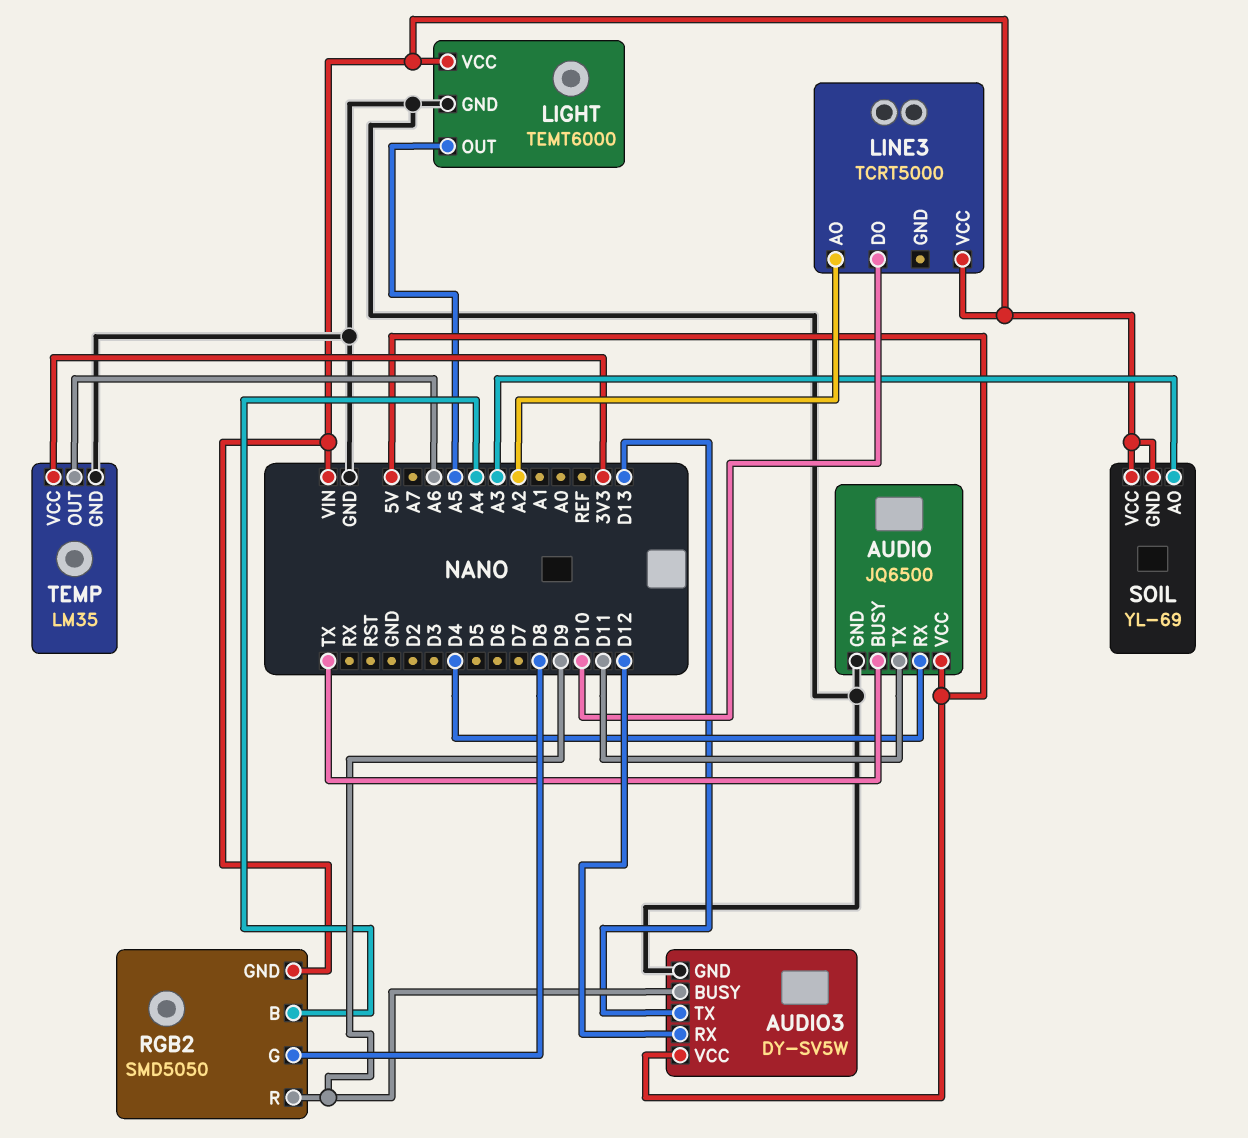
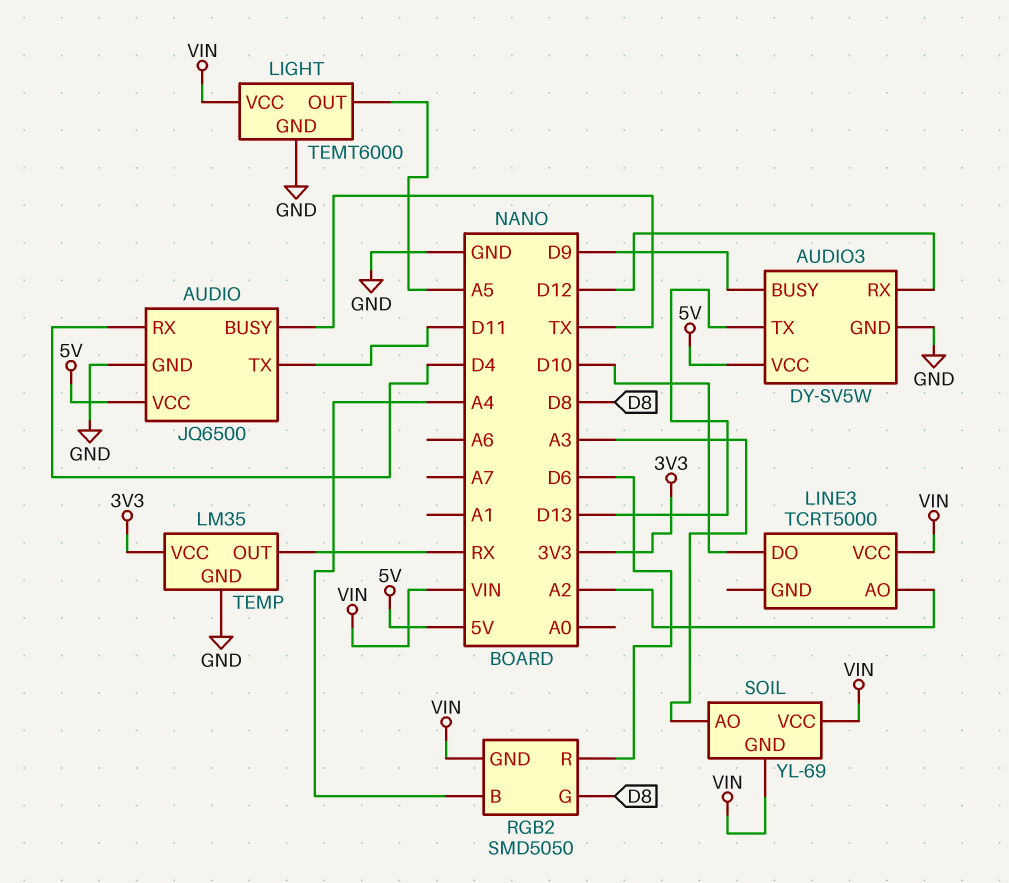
RGB2 pin R: D9 -> D6
TEMP pin OUT: A6 -> RX

